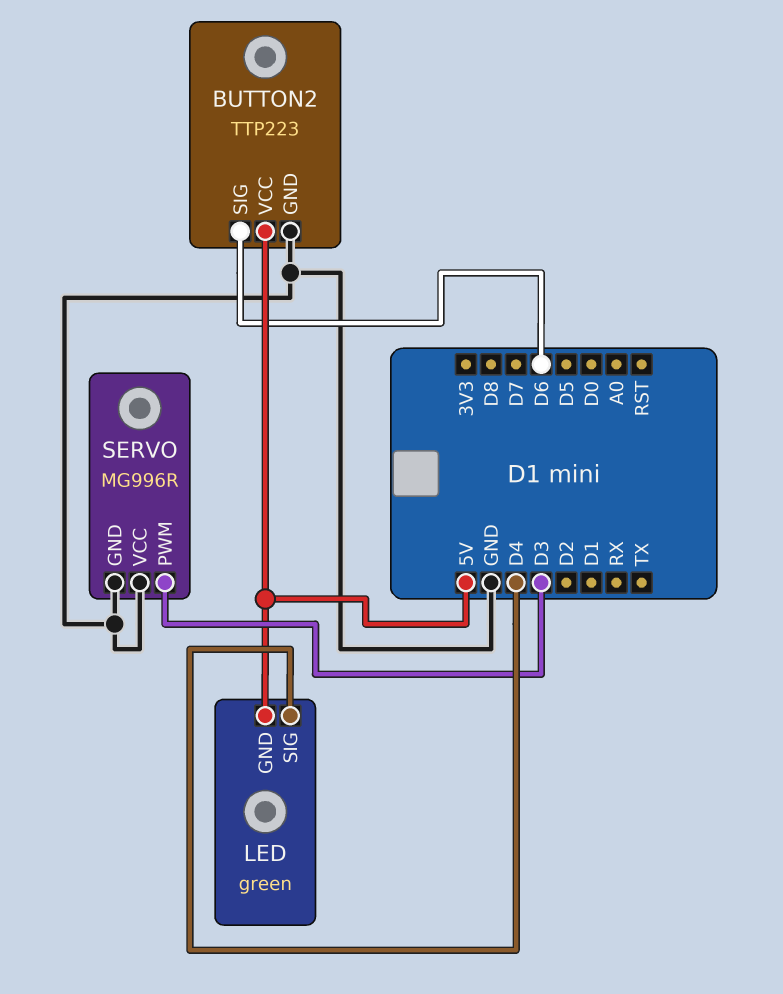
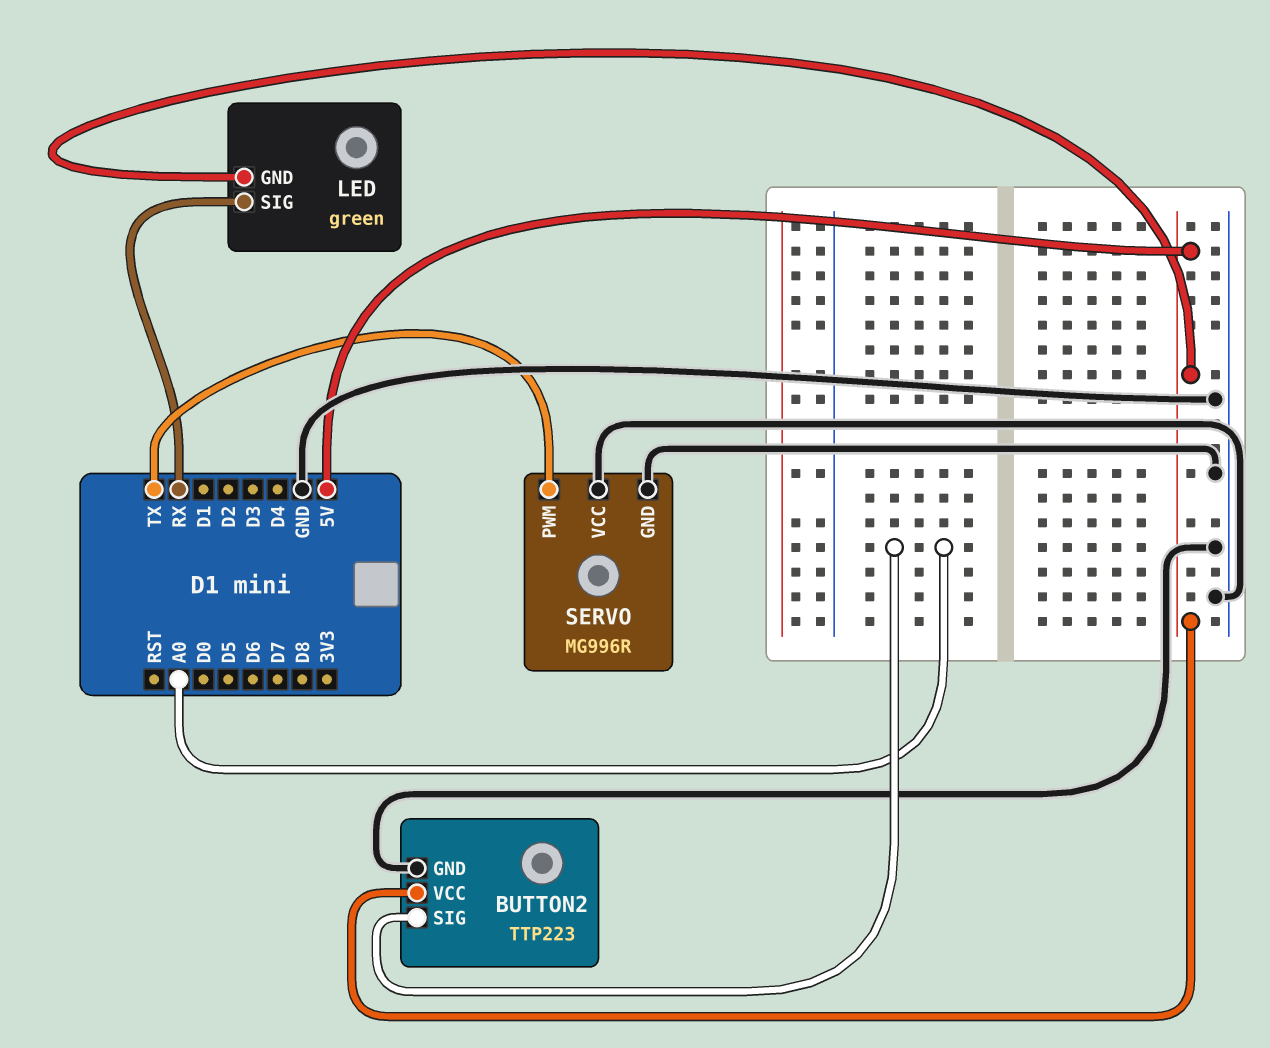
BUTTON2 pin SIG: D6 -> A0
LED pin SIG: D4 -> RX
SERVO pin PWM: D3 -> TX

